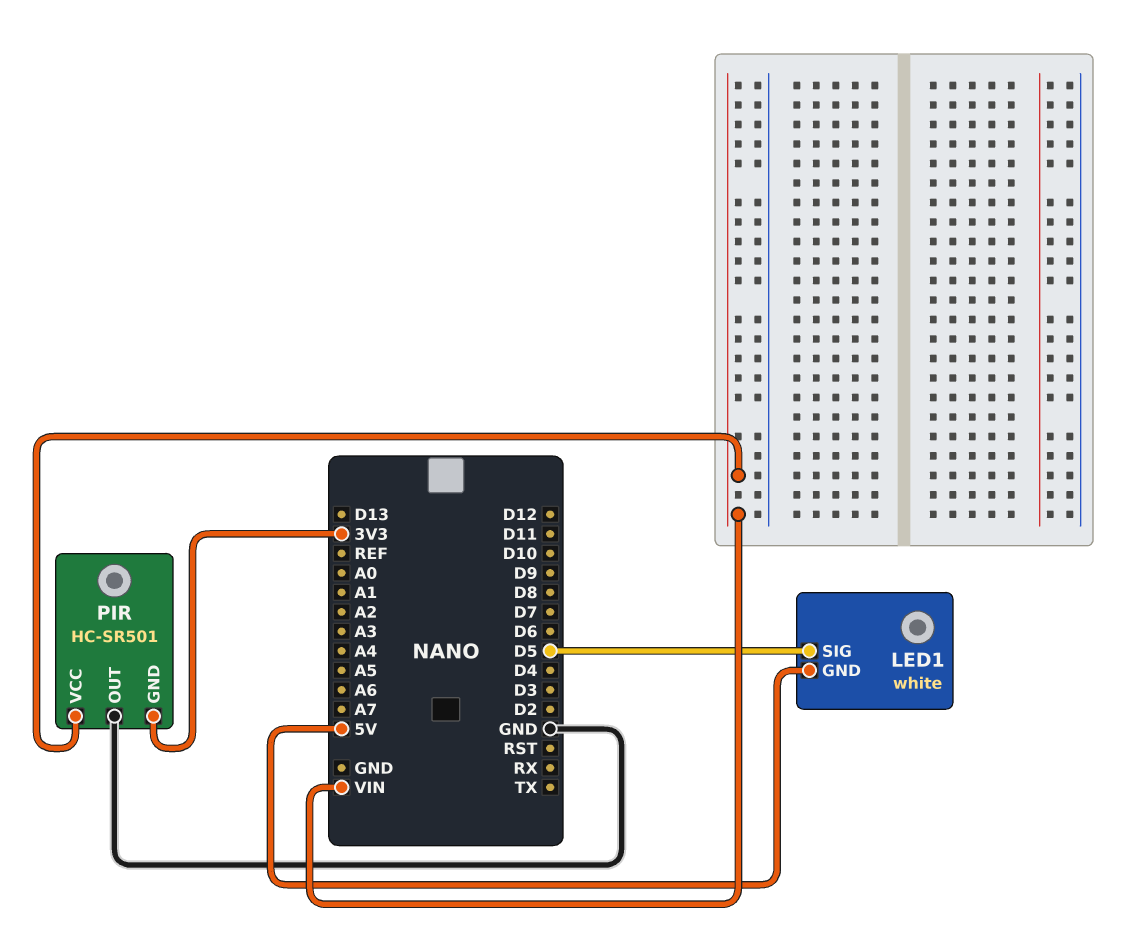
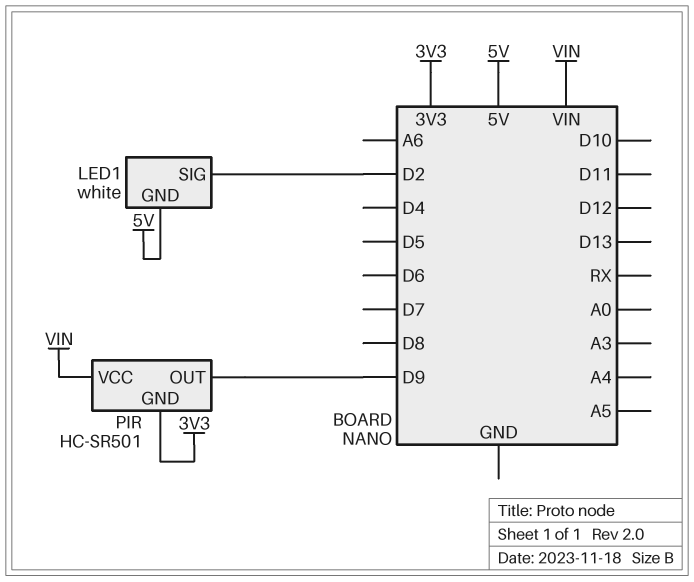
LED1 pin SIG: D5 -> D2
PIR pin OUT: GND -> D9

